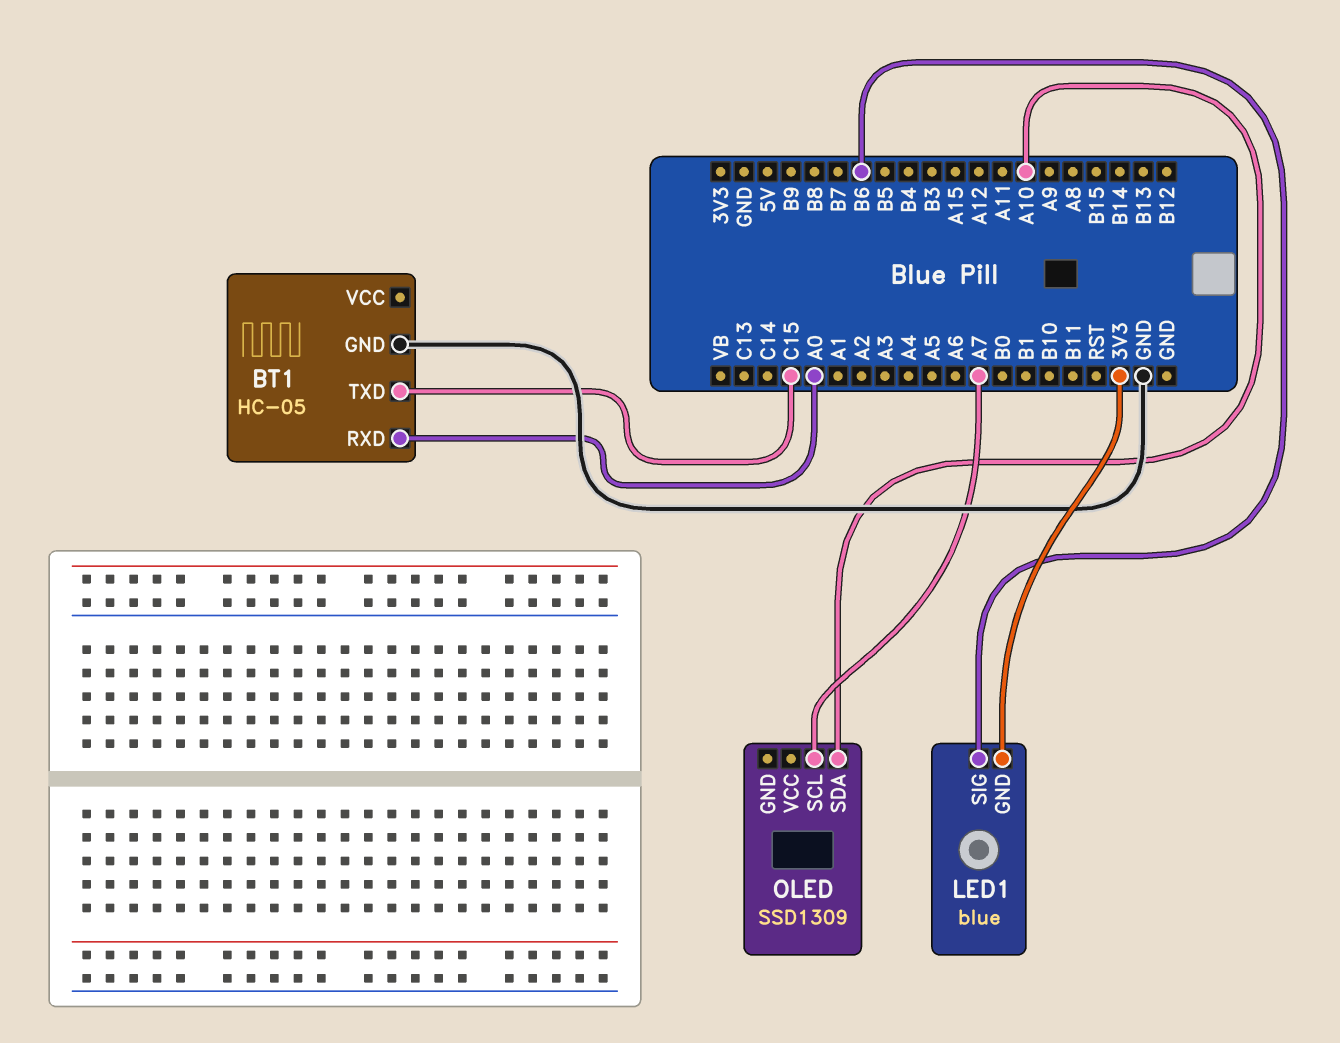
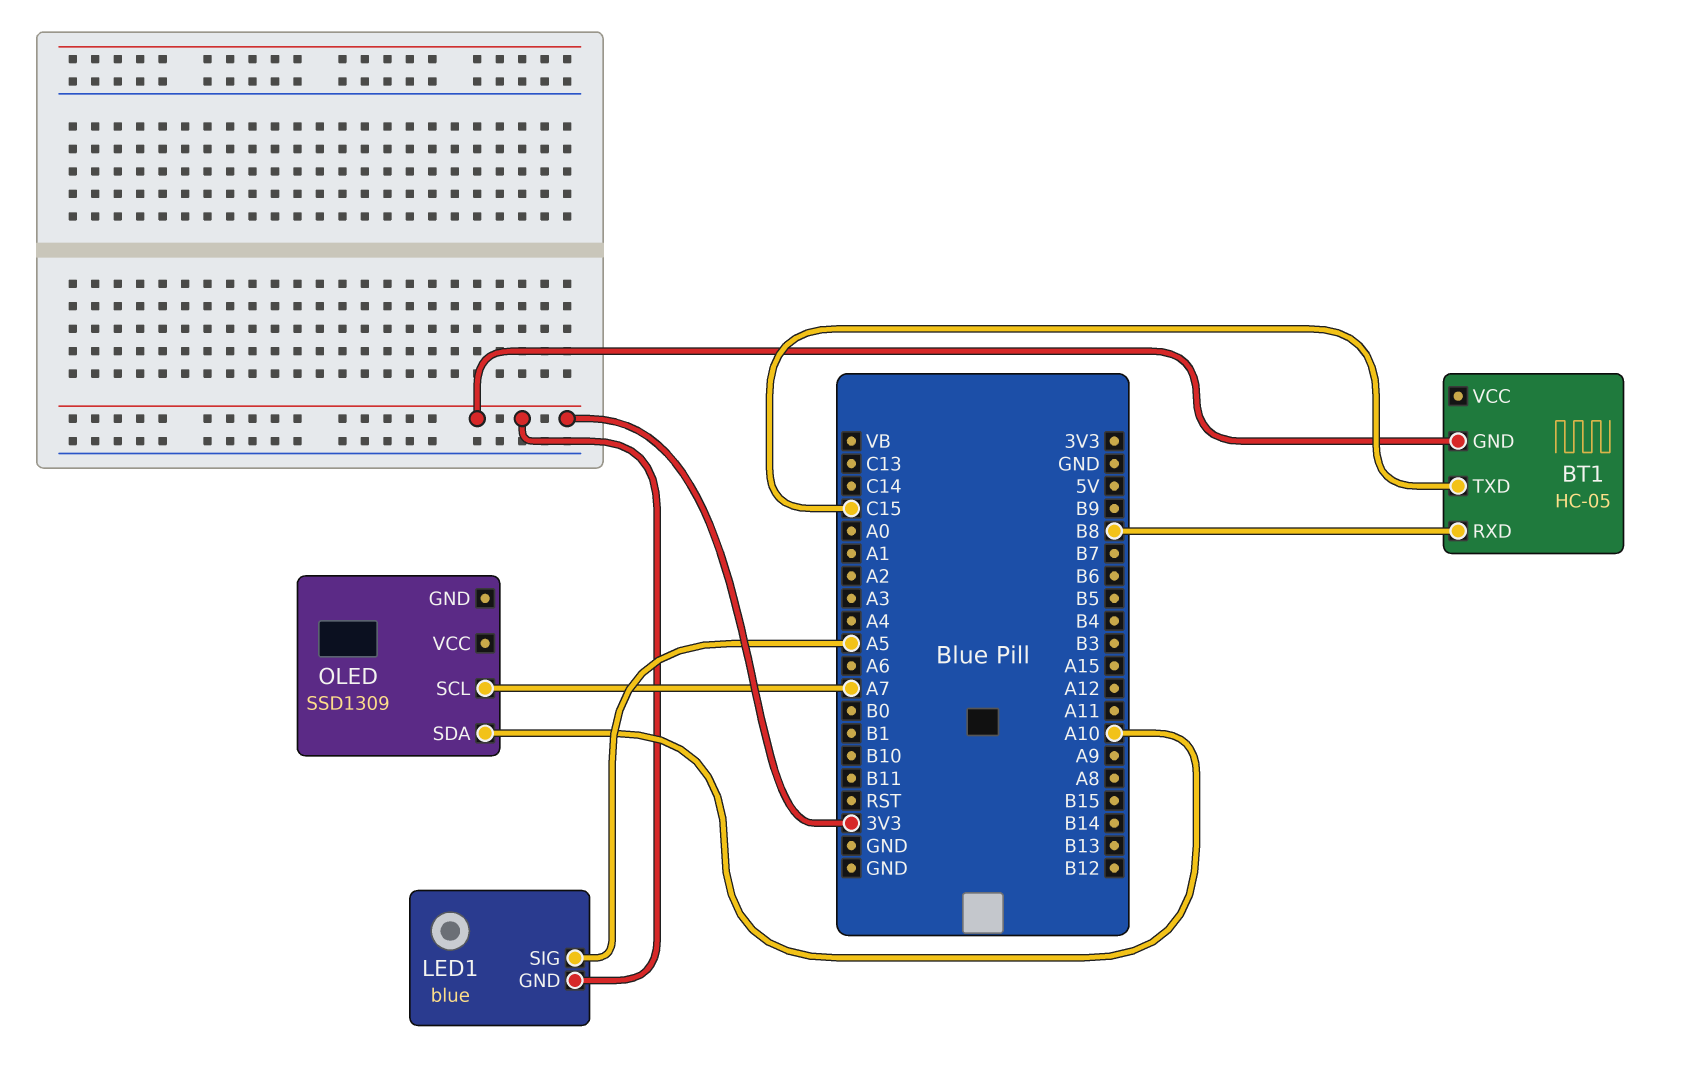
BT1 pin GND: GND -> 3V3
BT1 pin RXD: A0 -> B8
LED1 pin SIG: B6 -> A5

